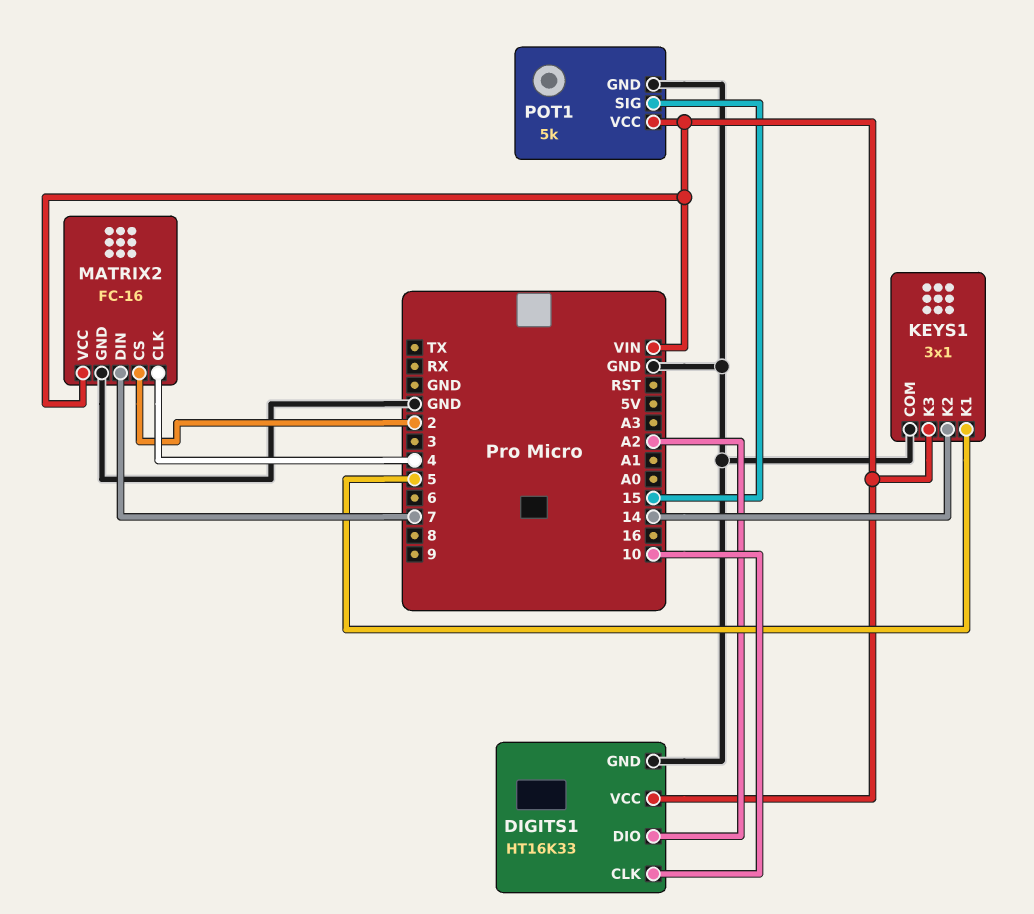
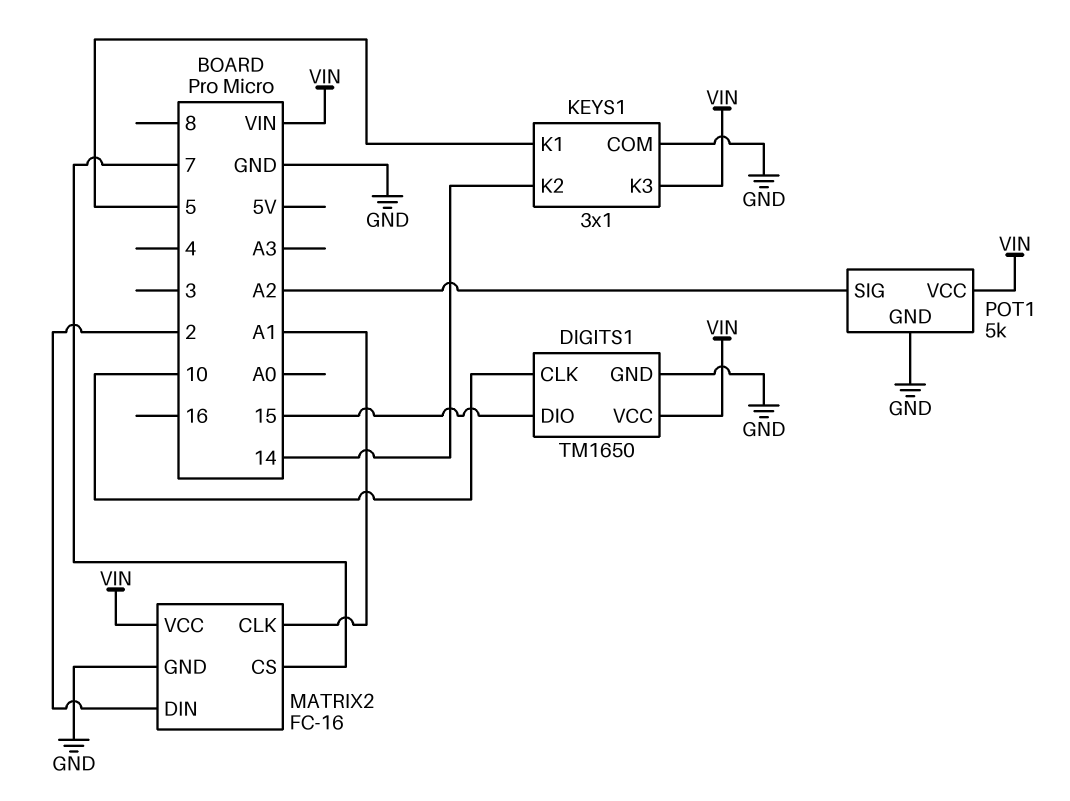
DIGITS1: HT16K33 -> TM1650
DIGITS1 pin DIO: A2 -> 15
MATRIX2 pin CLK: 4 -> A1
MATRIX2 pin CS: 2 -> 7
MATRIX2 pin DIN: 7 -> 2
POT1 pin SIG: 15 -> A2

